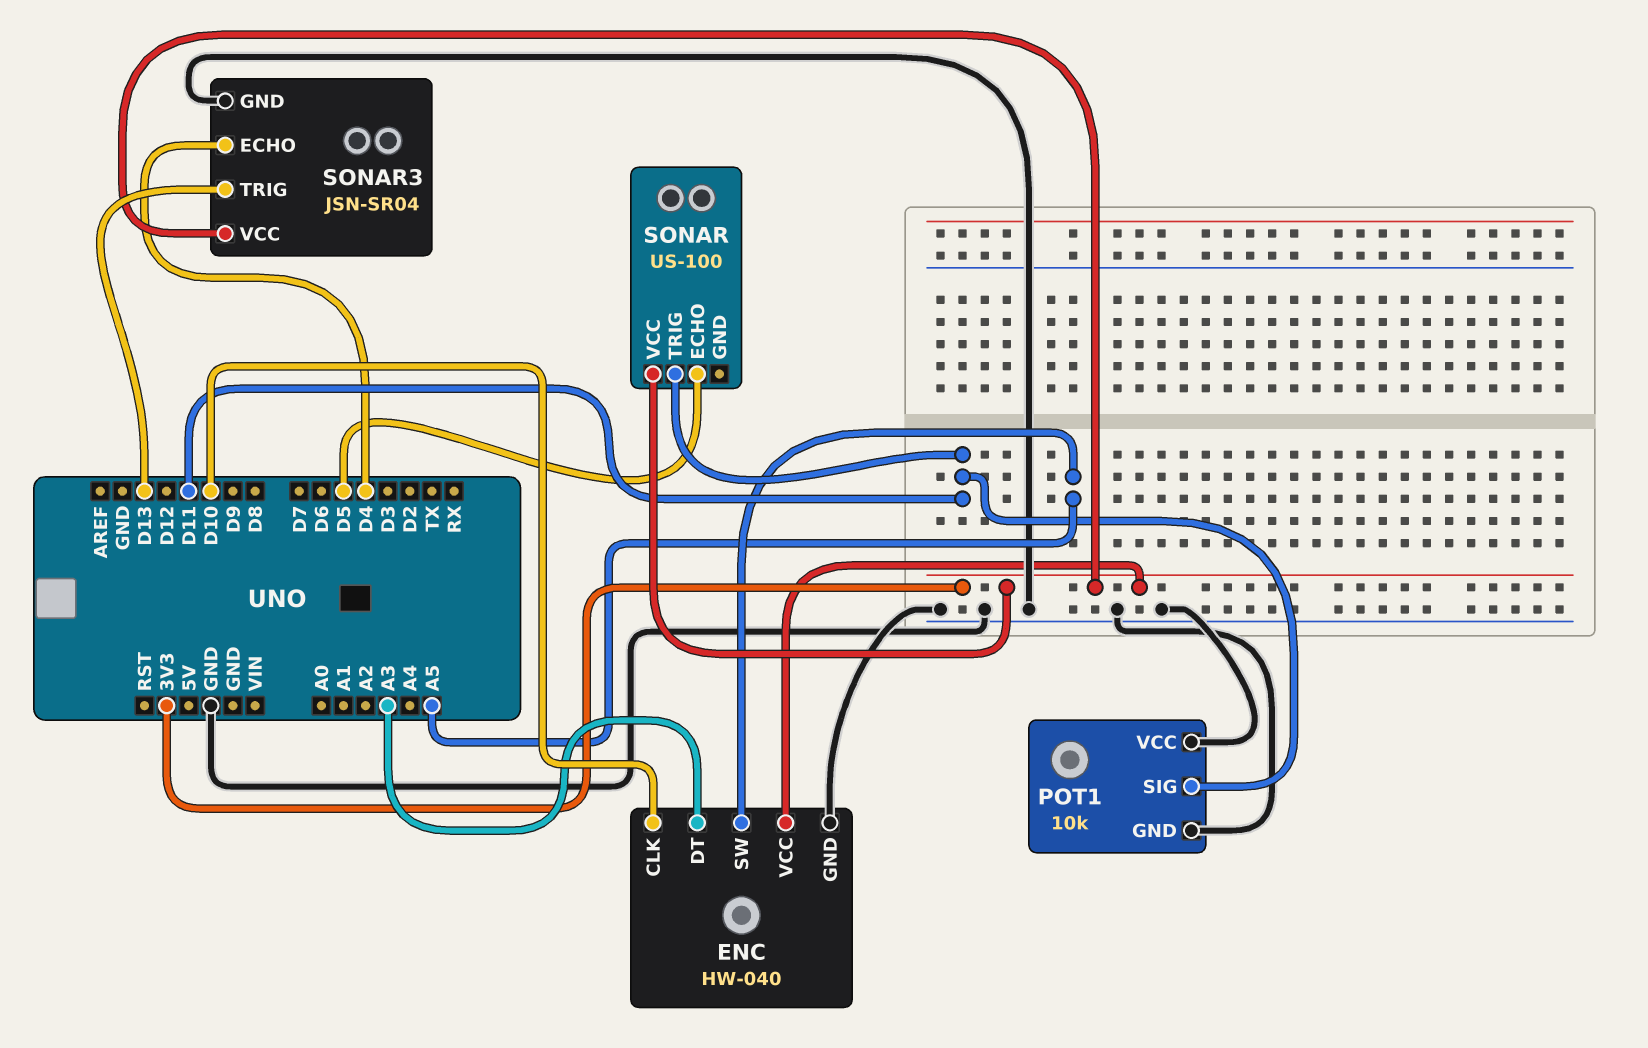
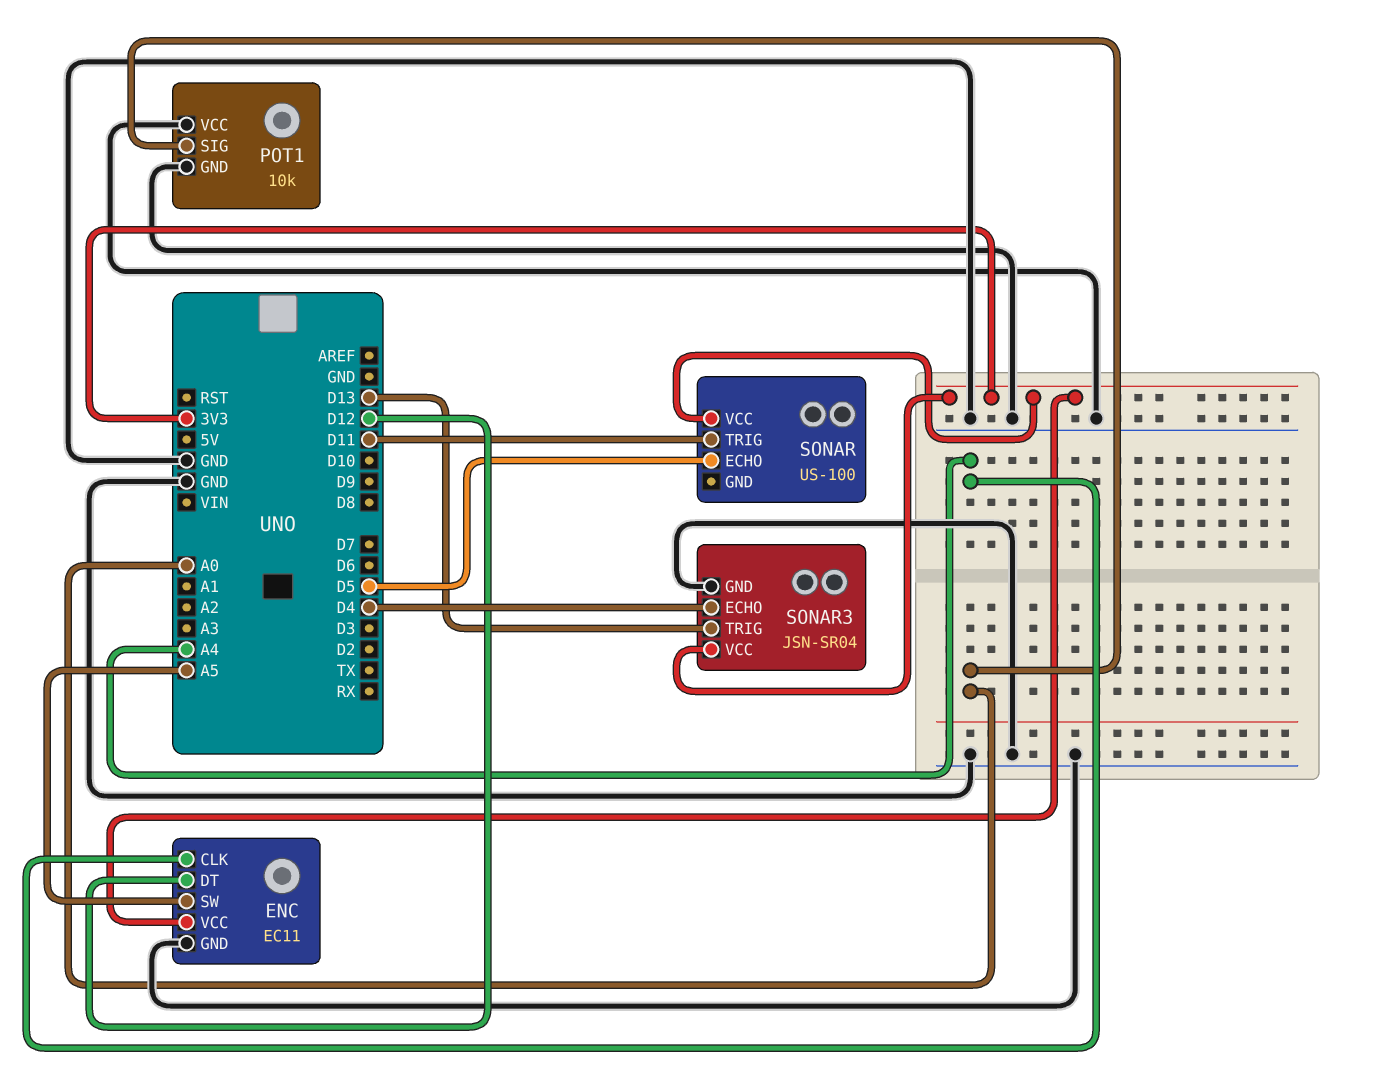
ENC: HW-040 -> EC11
ENC pin CLK: D10 -> A4
ENC pin DT: A3 -> D12
POT1 pin SIG: D11 -> A0

